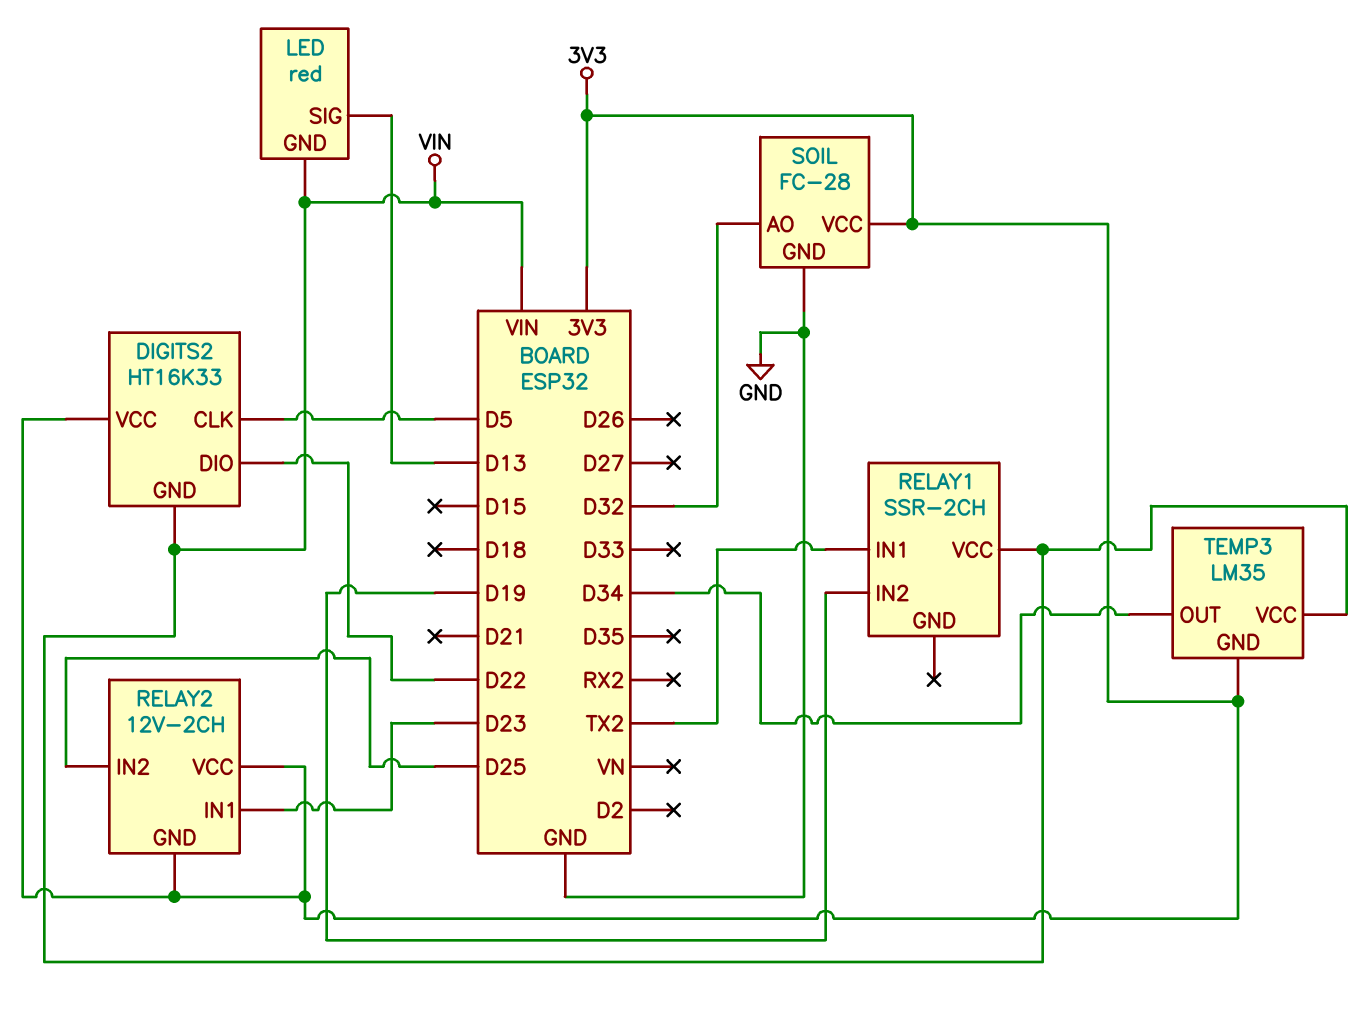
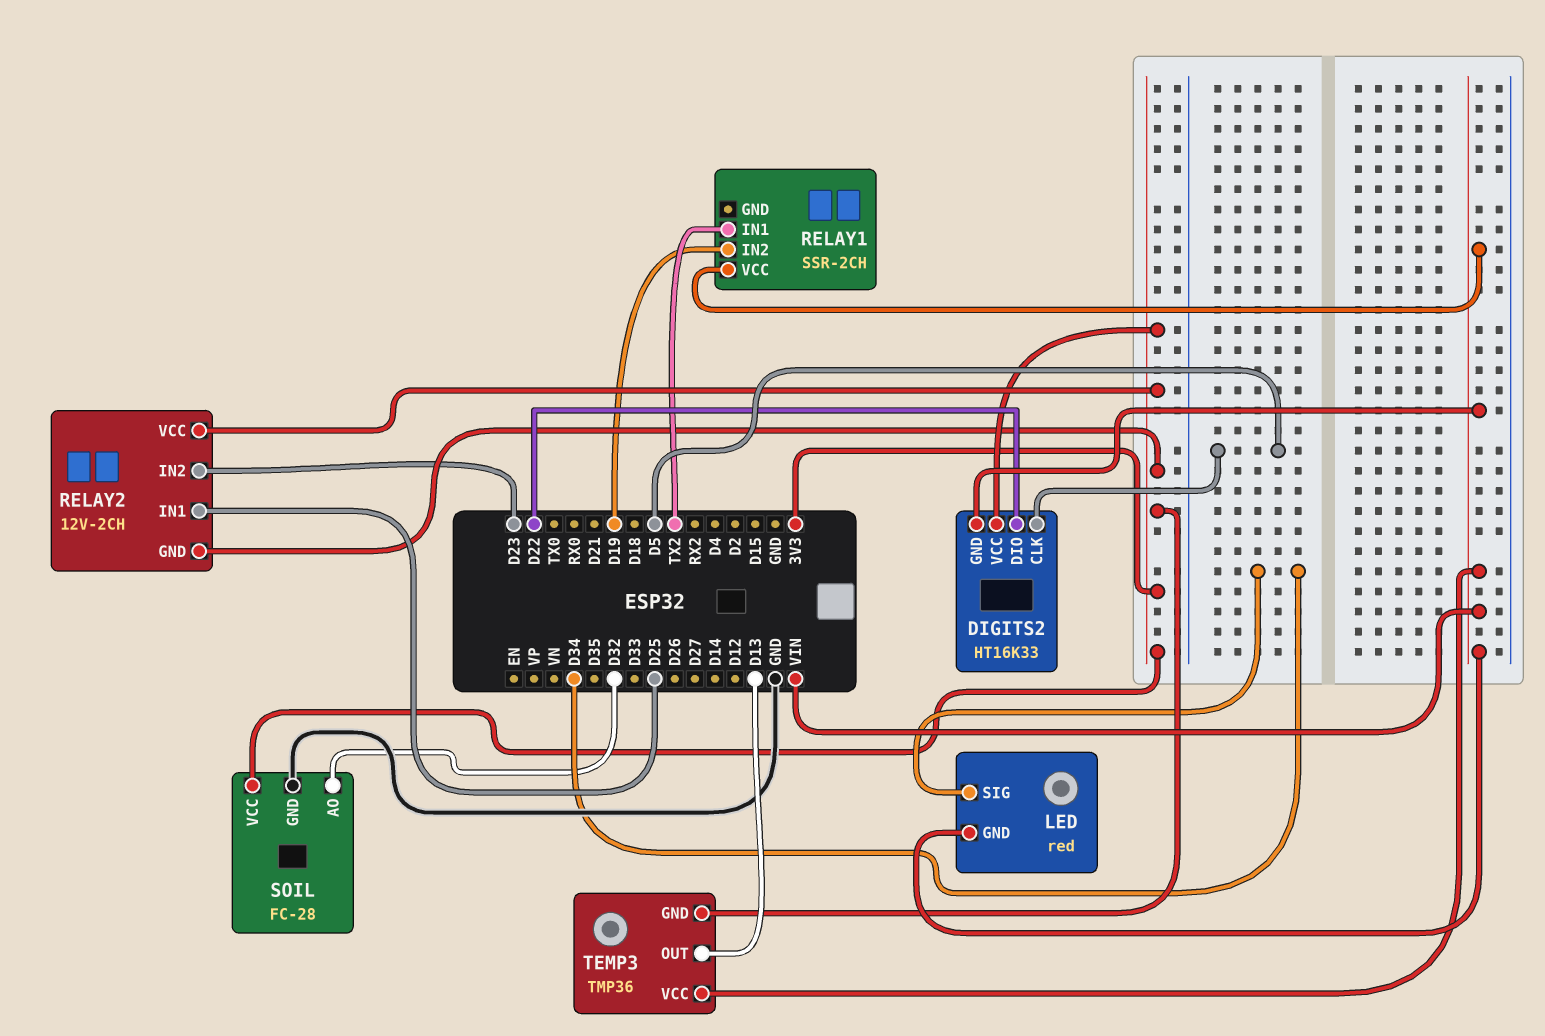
LED pin SIG: D13 -> D34
RELAY2 pin IN1: D23 -> D25
RELAY2 pin IN2: D25 -> D23
TEMP3: LM35 -> TMP36
TEMP3 pin OUT: D34 -> D13

